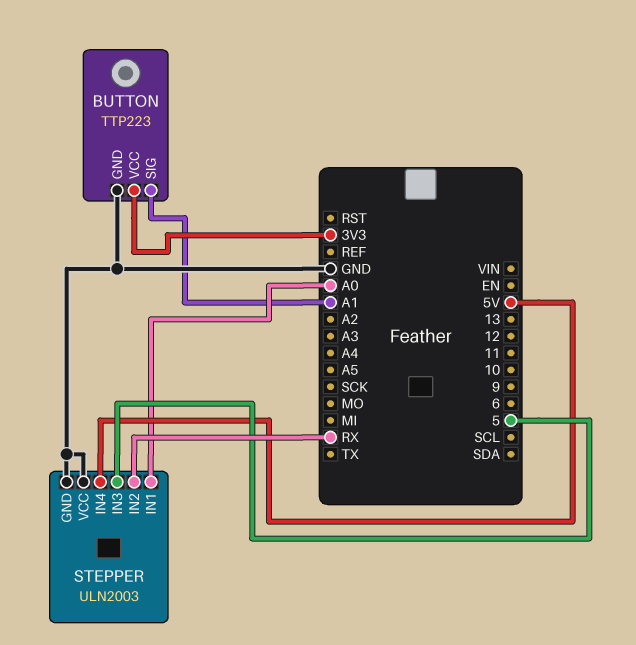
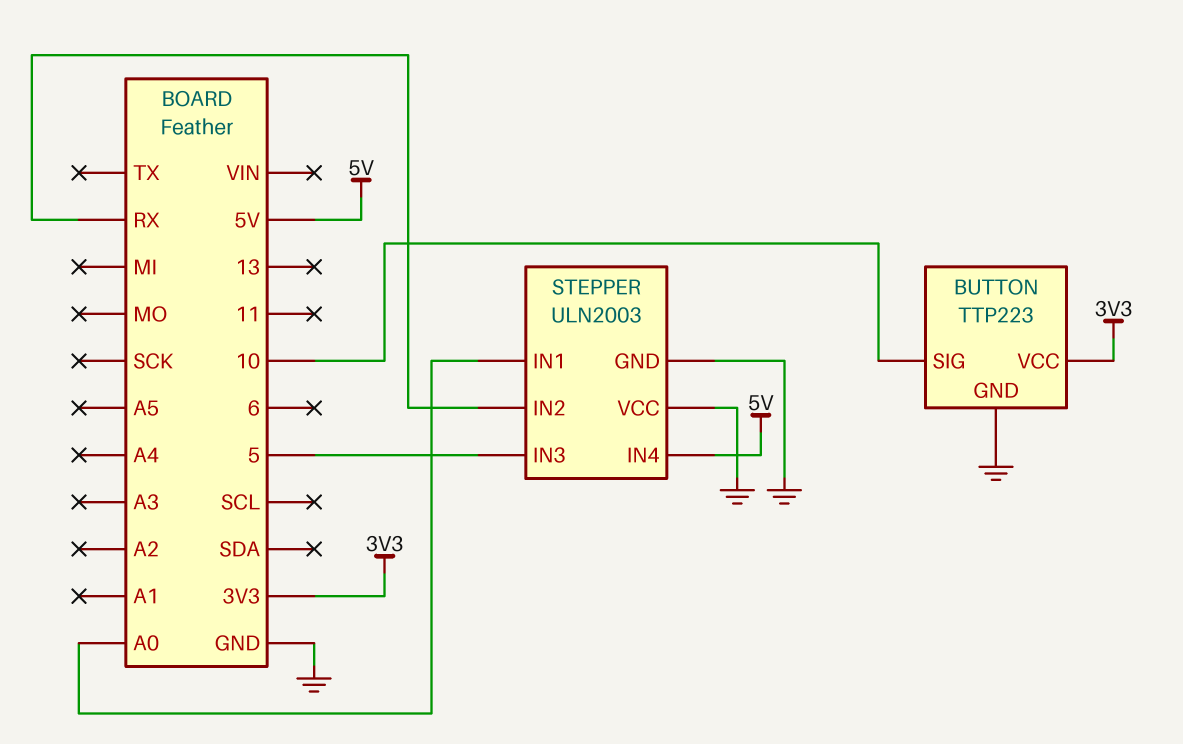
BUTTON pin SIG: A1 -> 10

